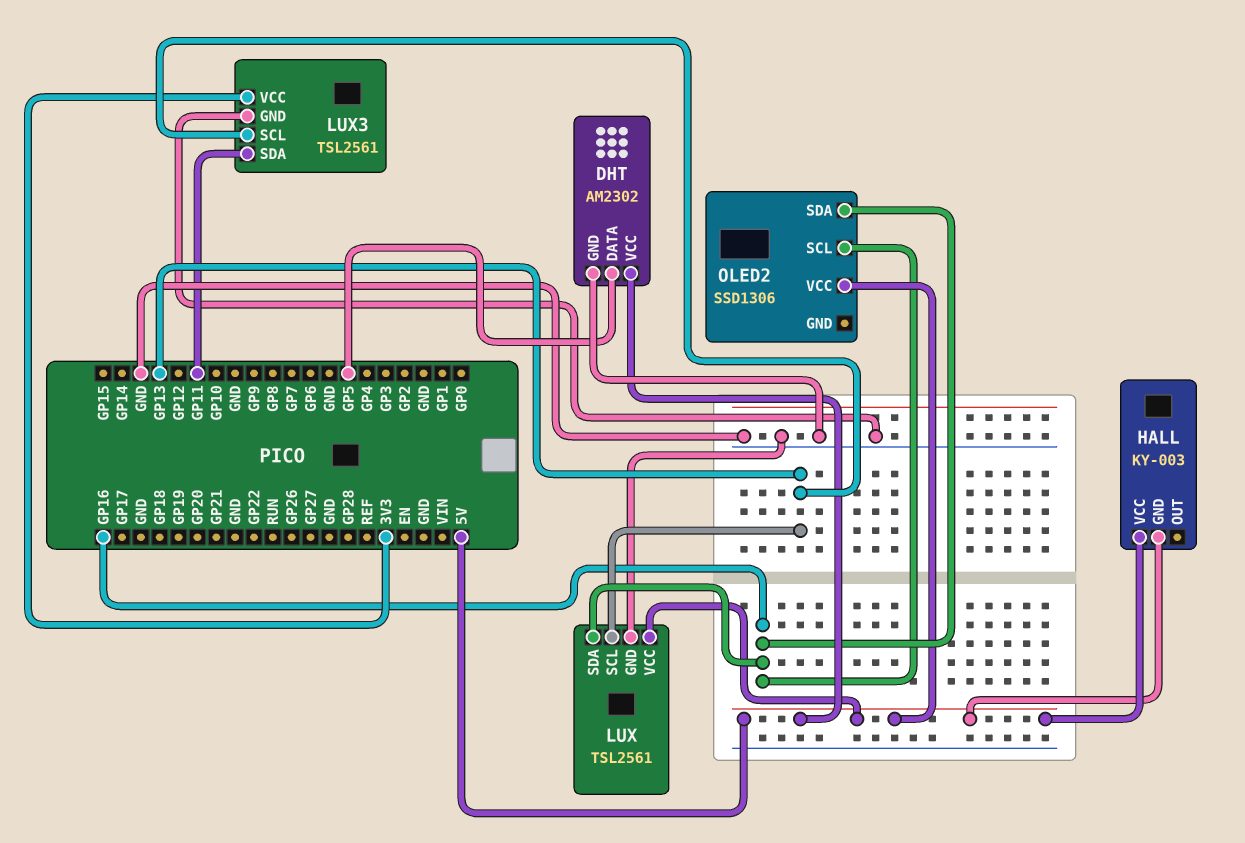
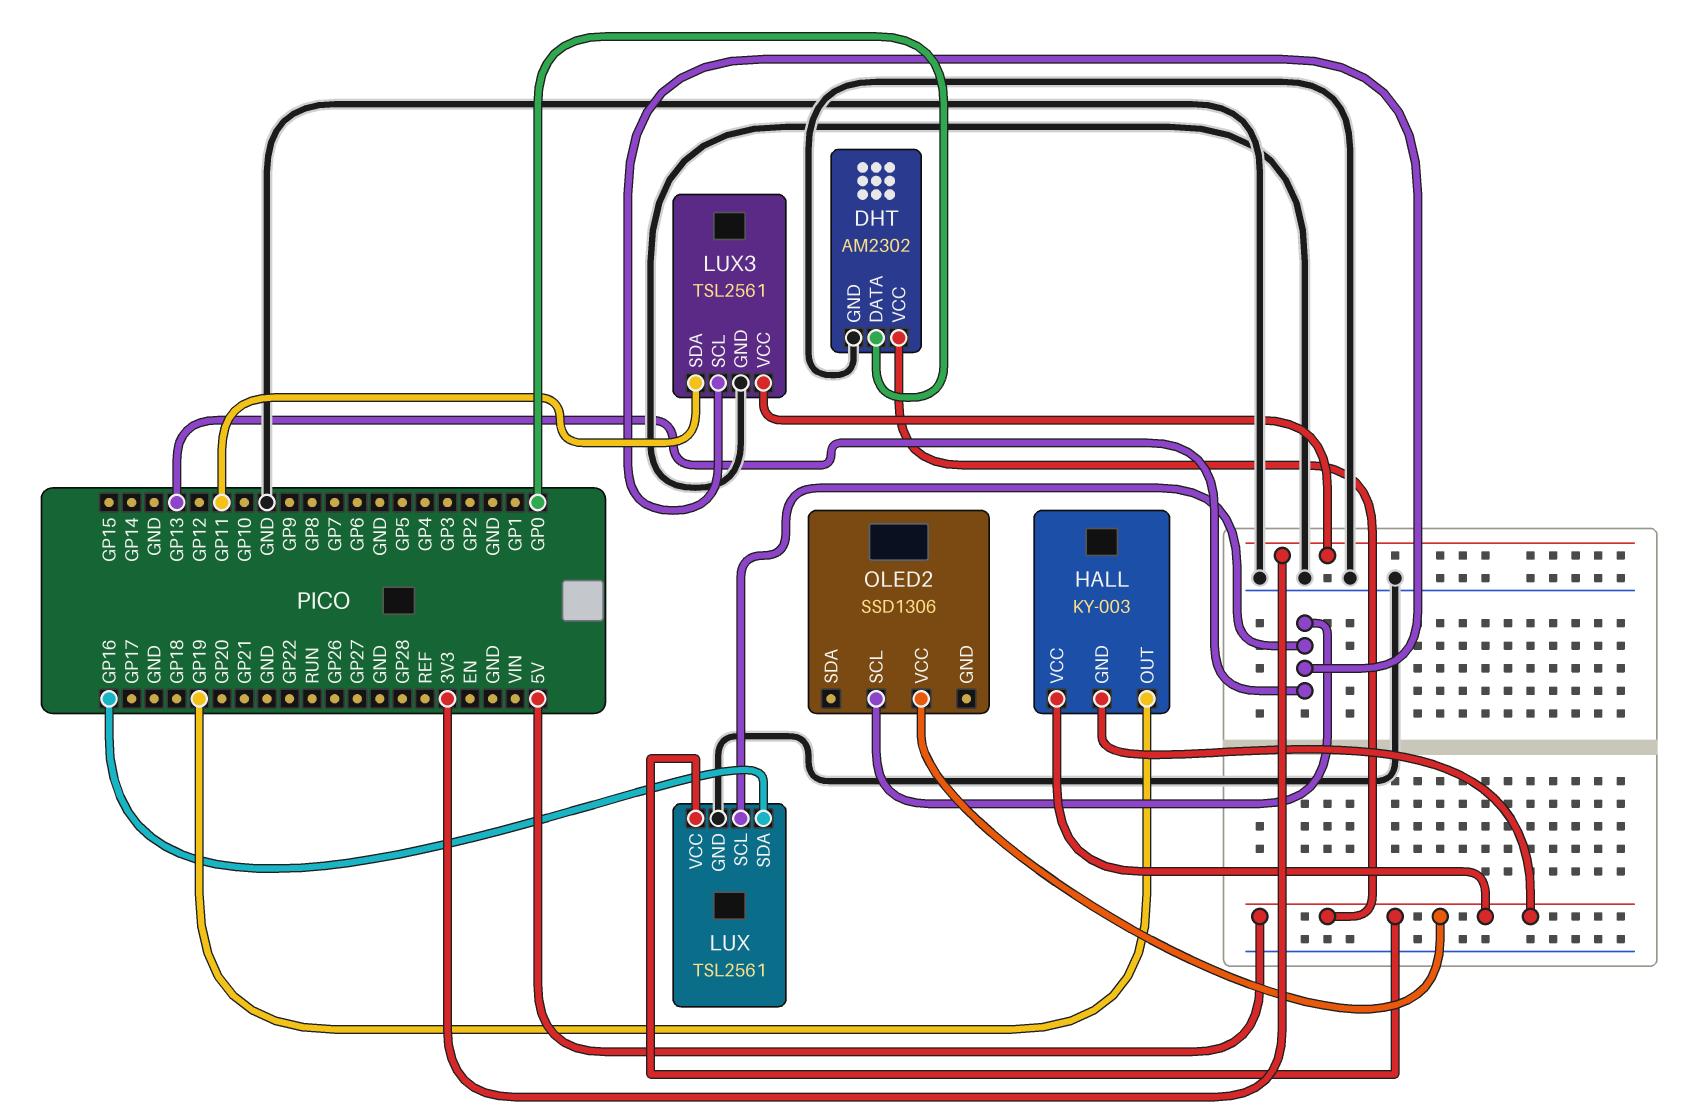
DHT pin DATA: GP5 -> GP0
HALL pin OUT: none -> GP19
OLED2 pin SCL: GP16 -> GP13
OLED2 pin SDA: GP16 -> none

